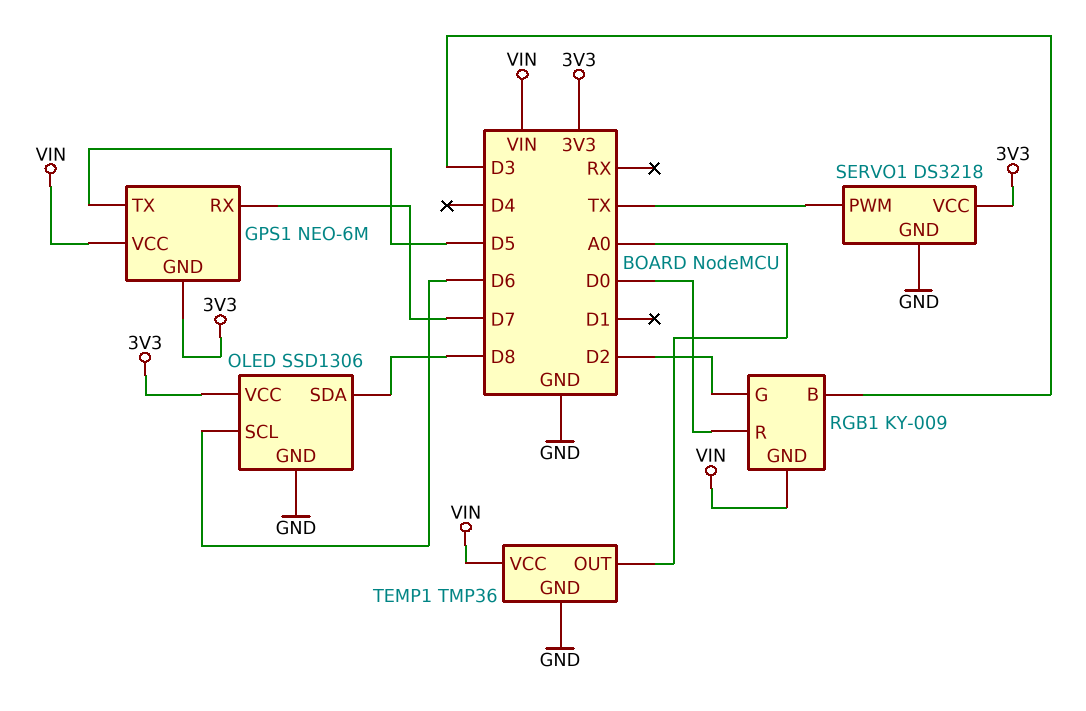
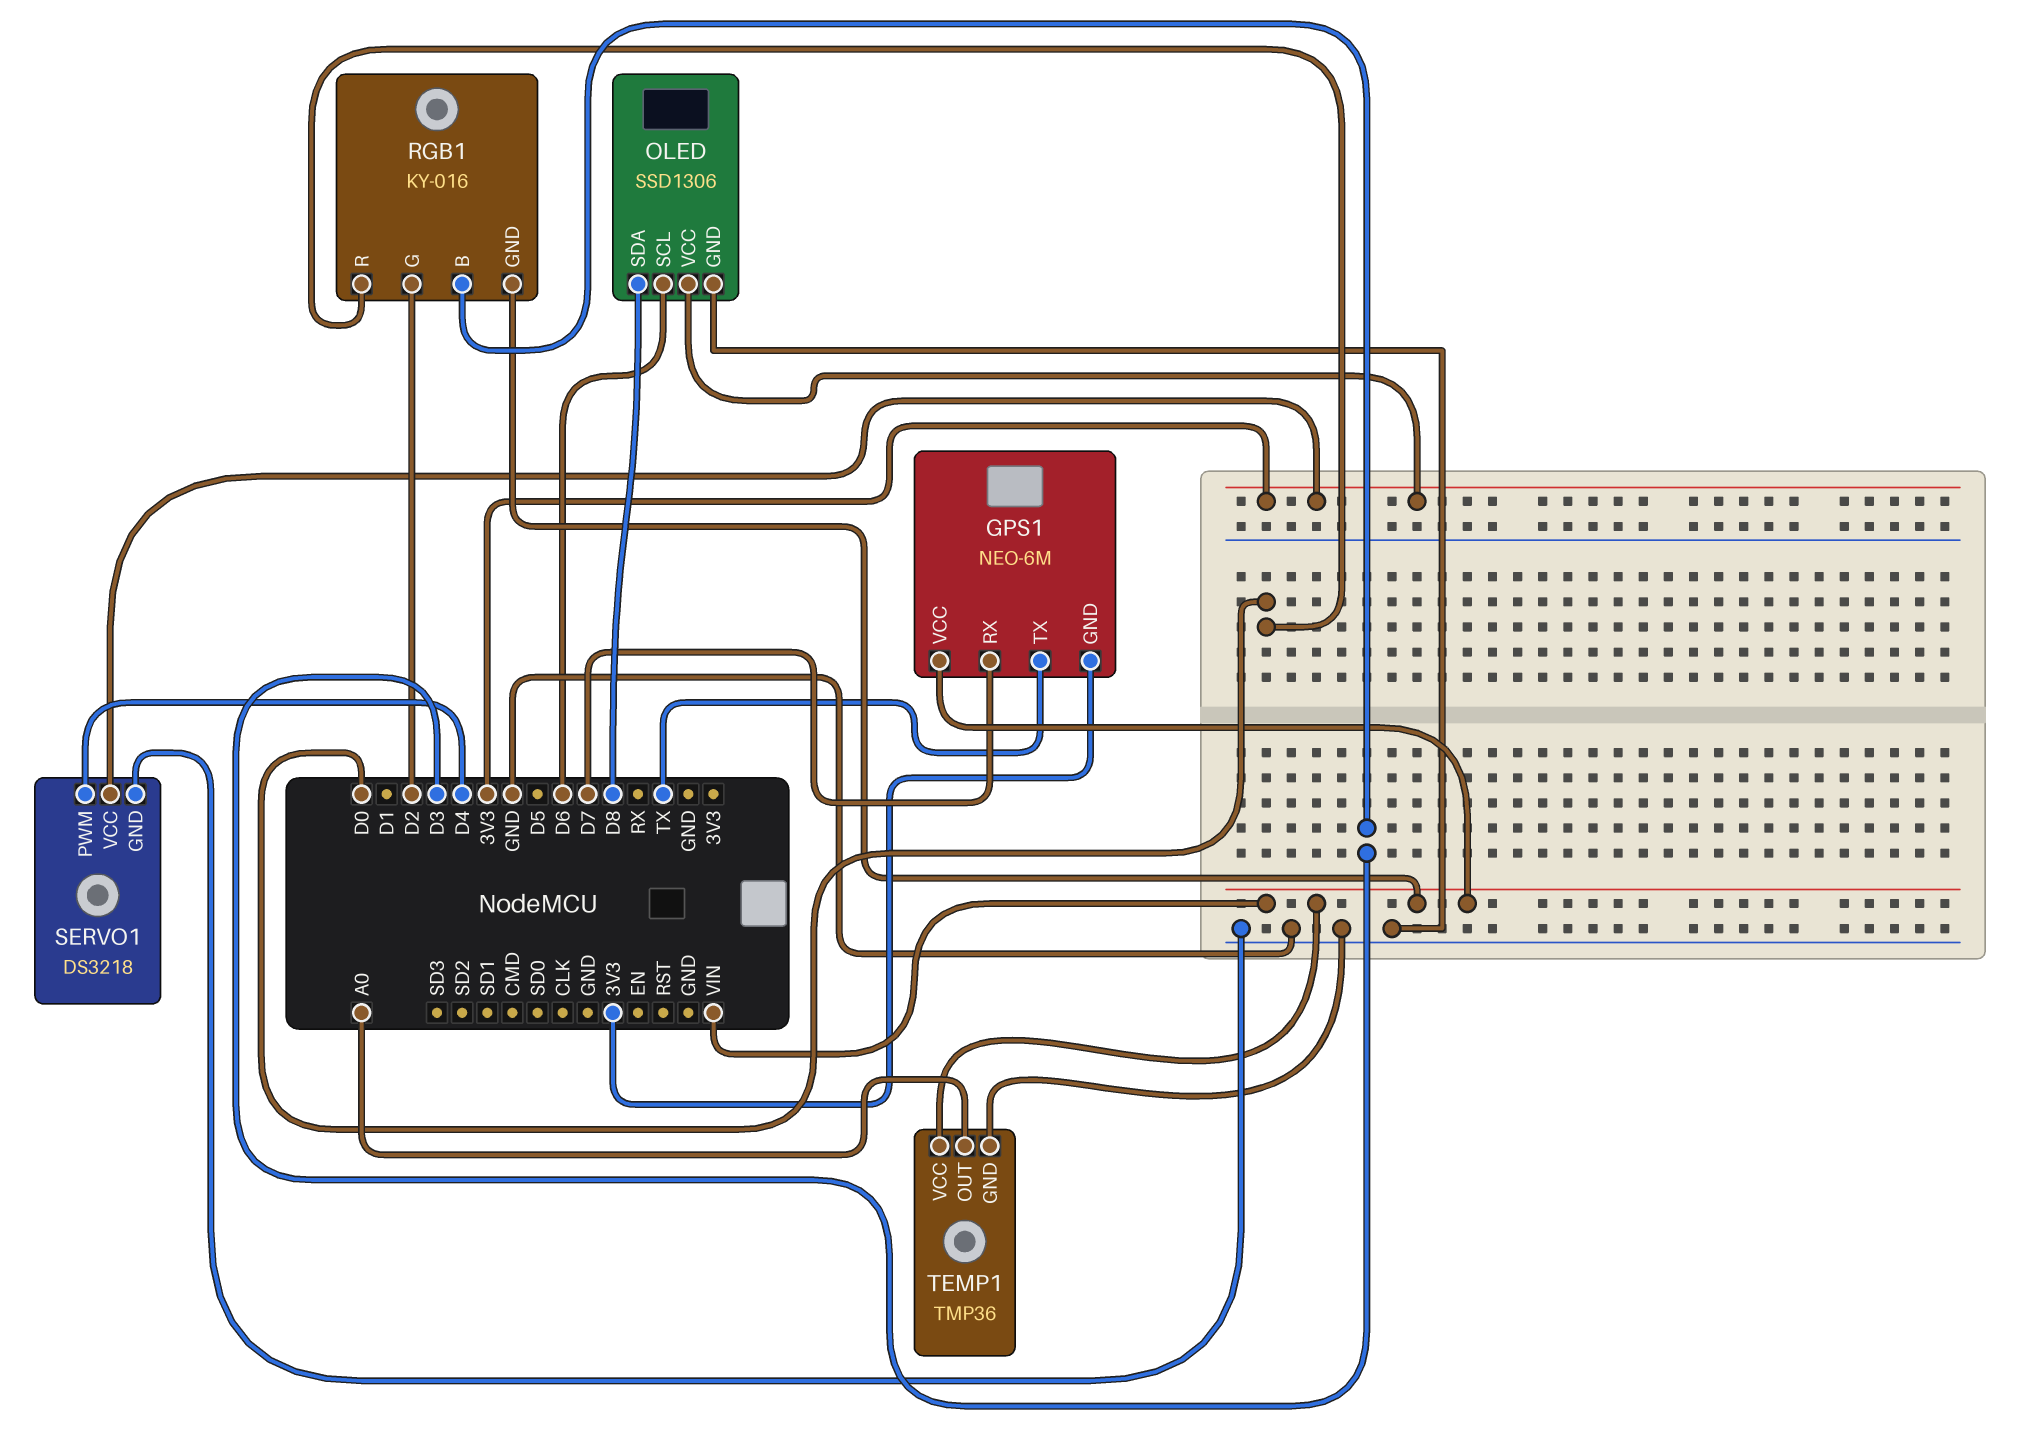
GPS1 pin TX: D5 -> TX
RGB1: KY-009 -> KY-016
SERVO1 pin PWM: TX -> D4

